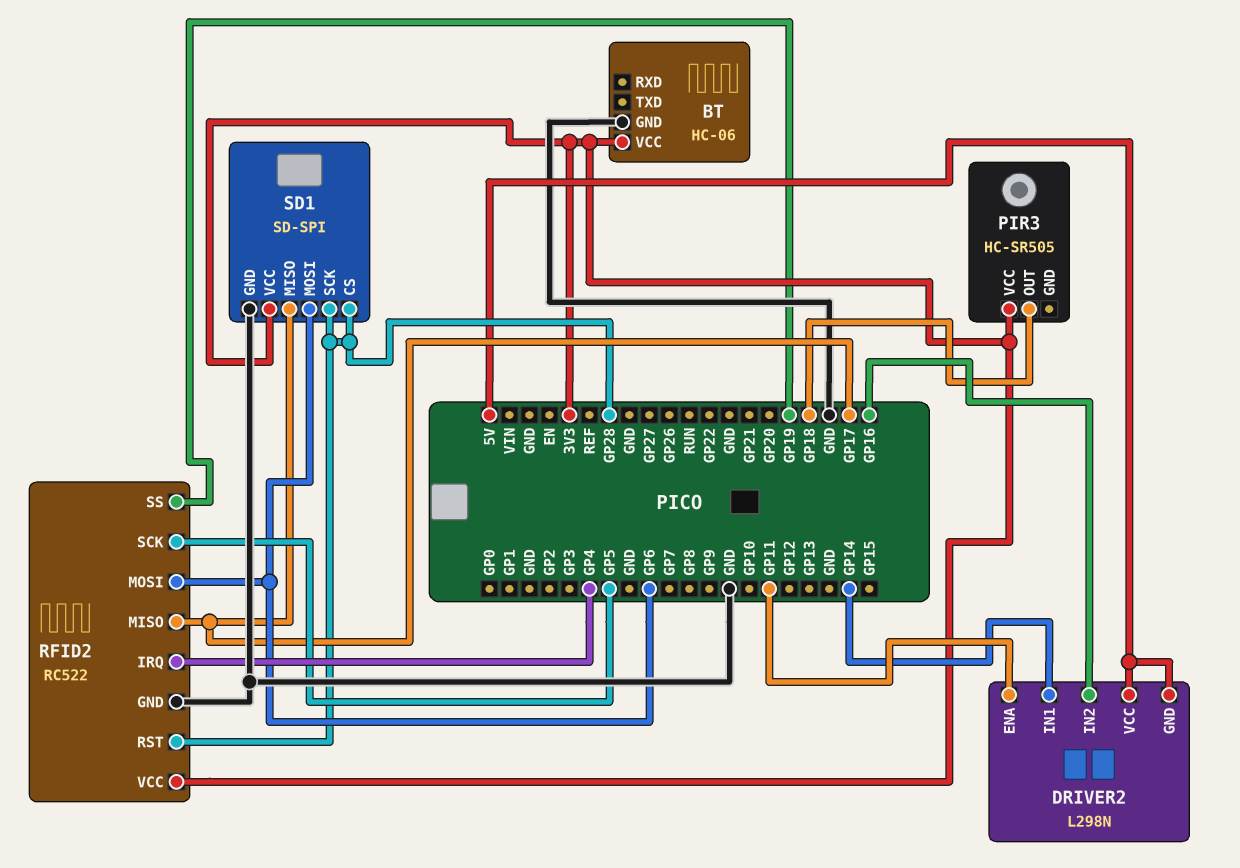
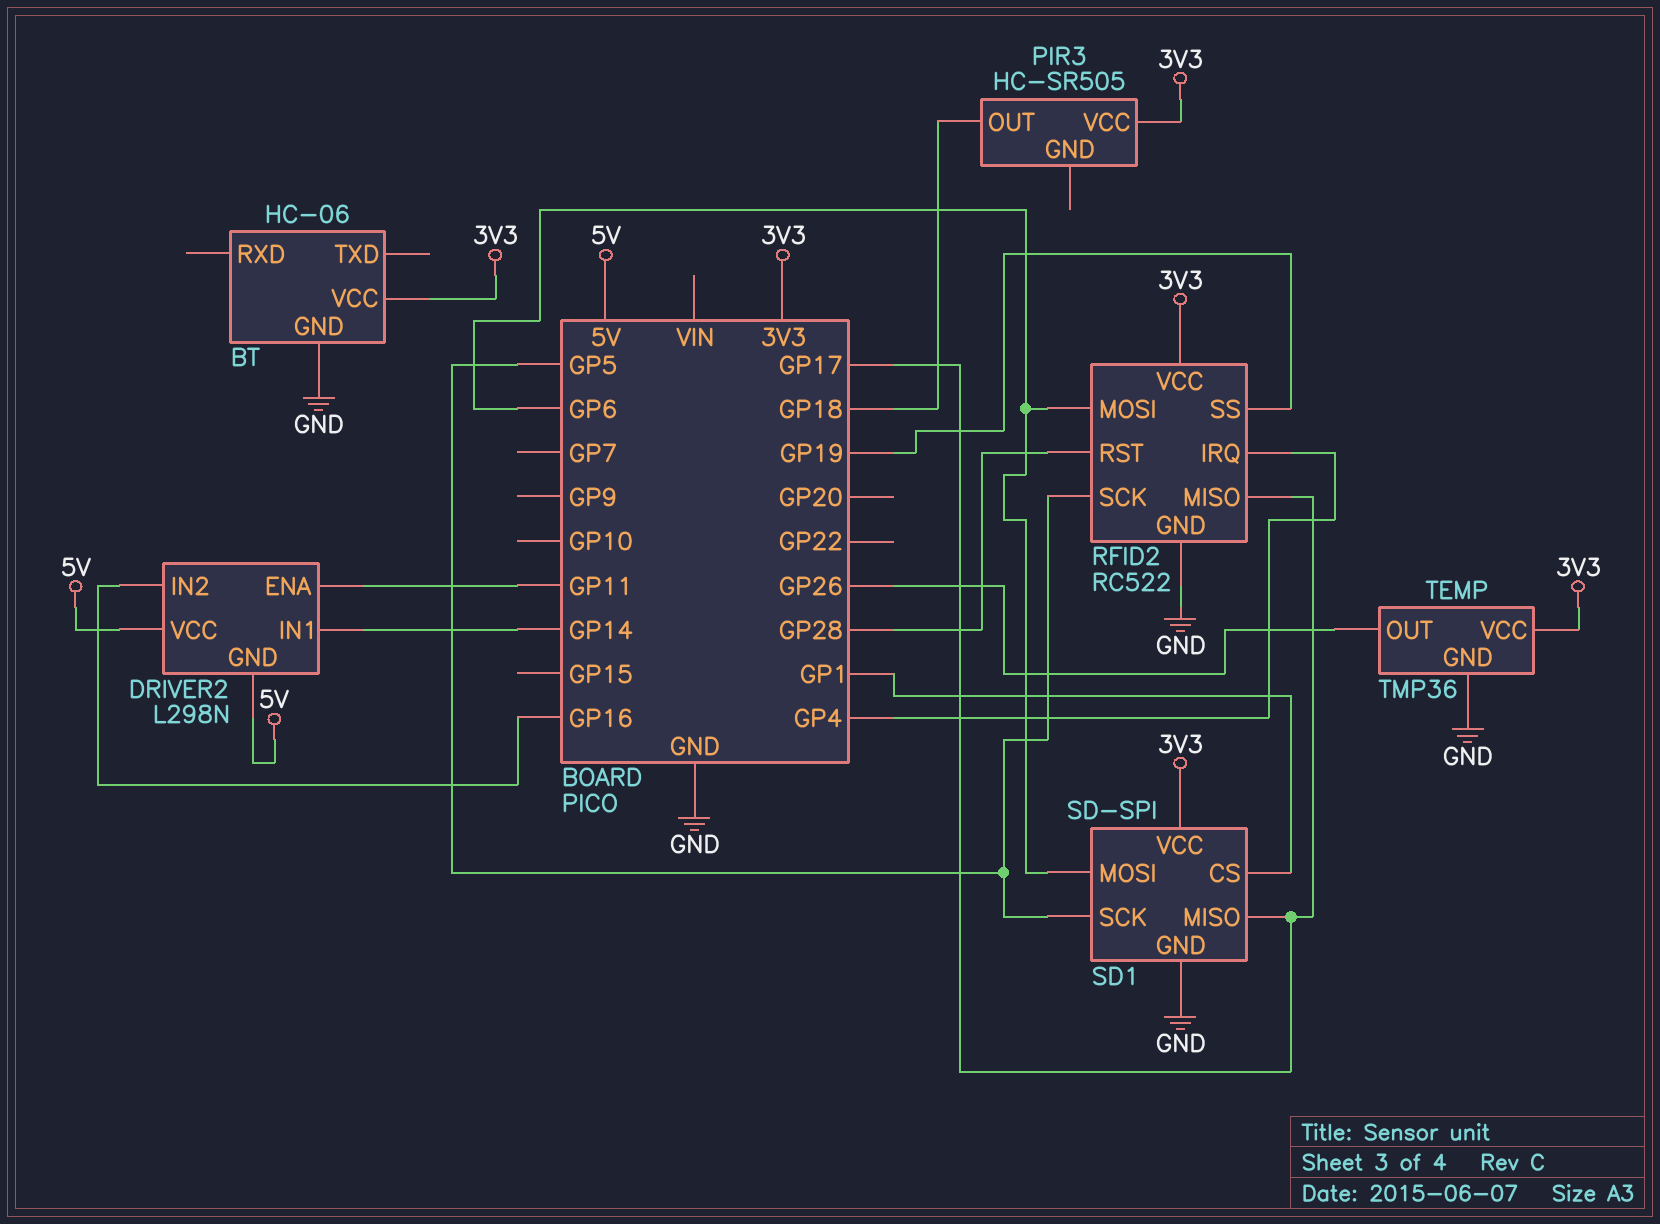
SD1 pin CS: GP28 -> GP1
SD1 pin SCK: GP28 -> GP5
TEMP: none -> TMP36
TEMP pin GND: none -> GND
TEMP pin OUT: none -> GP26
TEMP pin VCC: none -> 3V3

